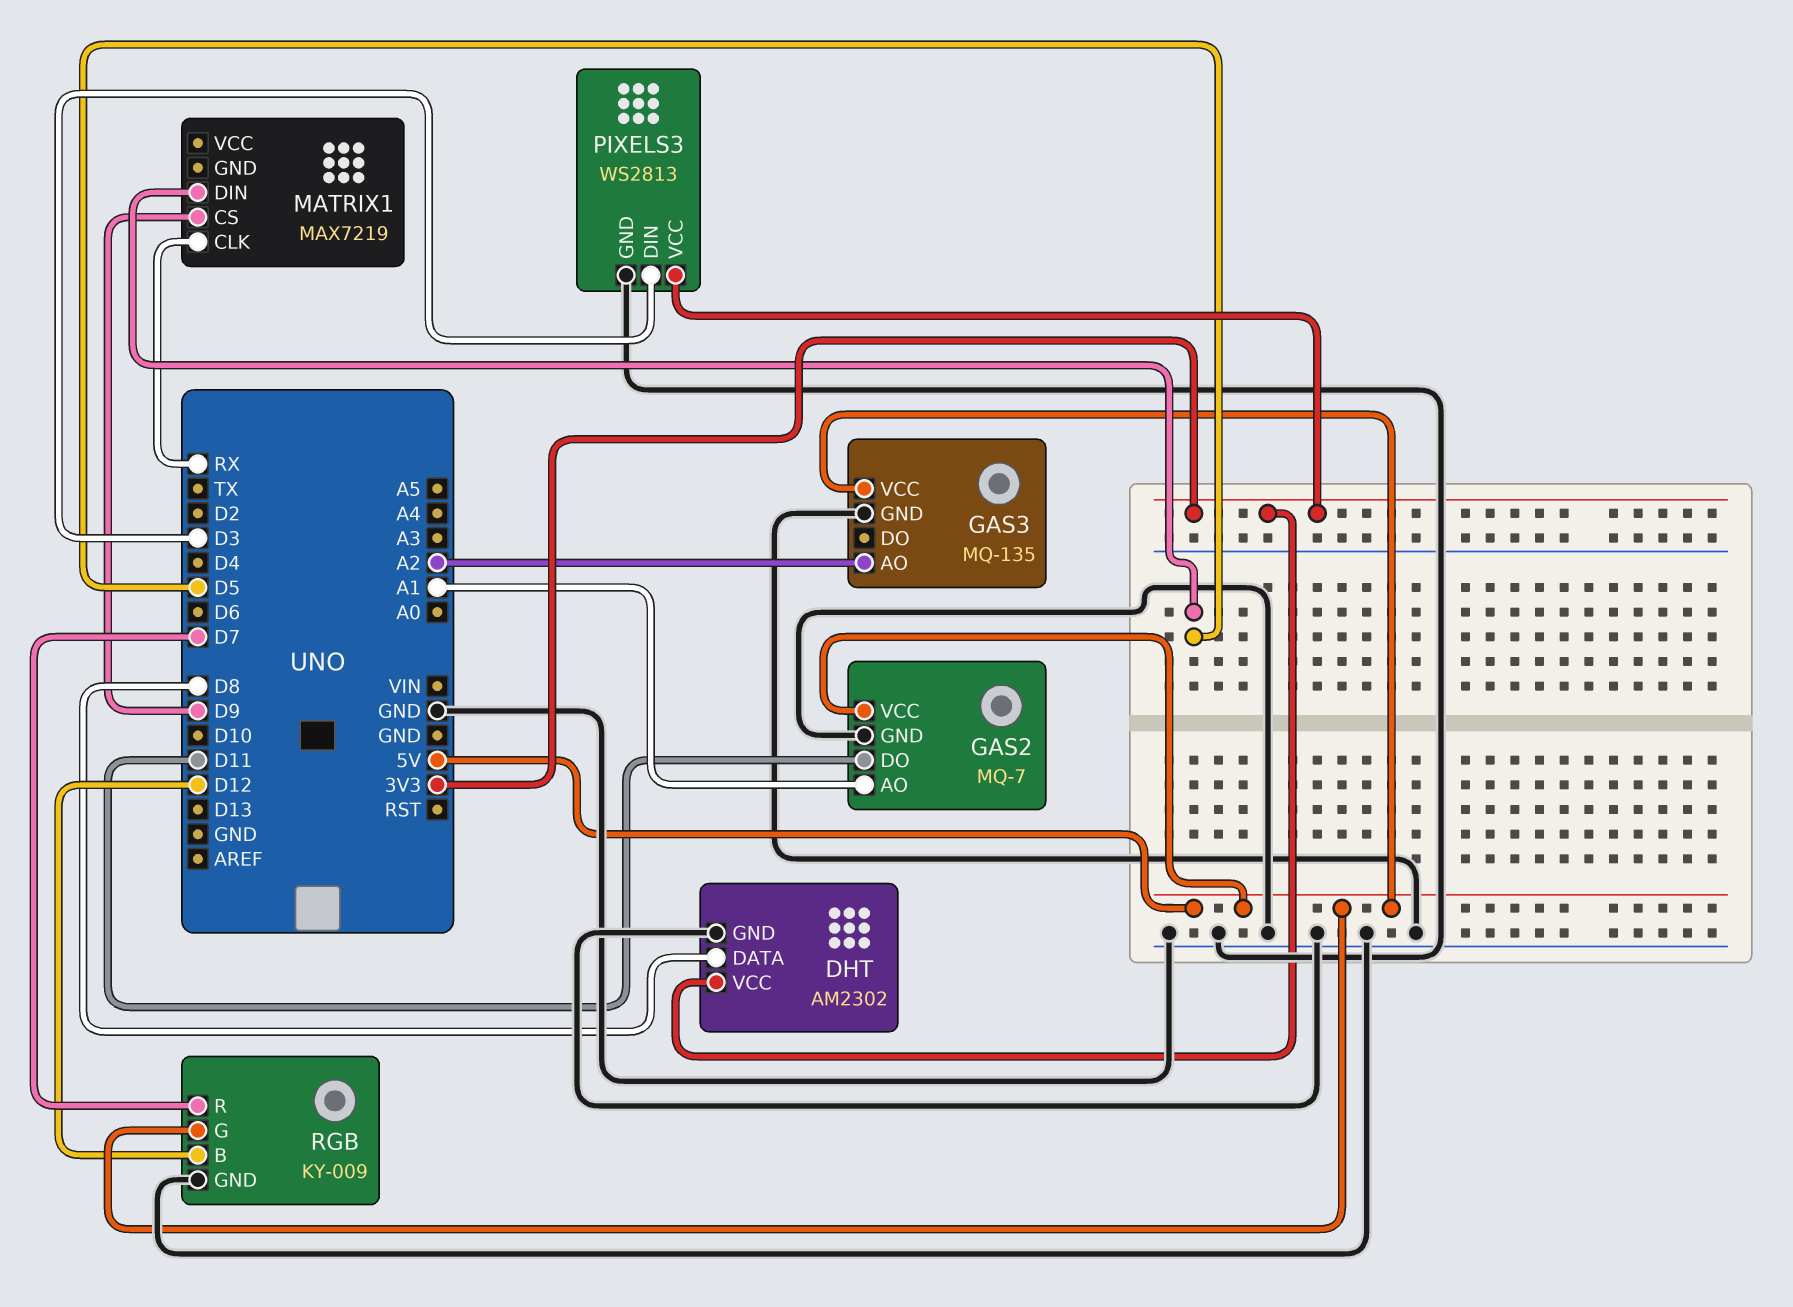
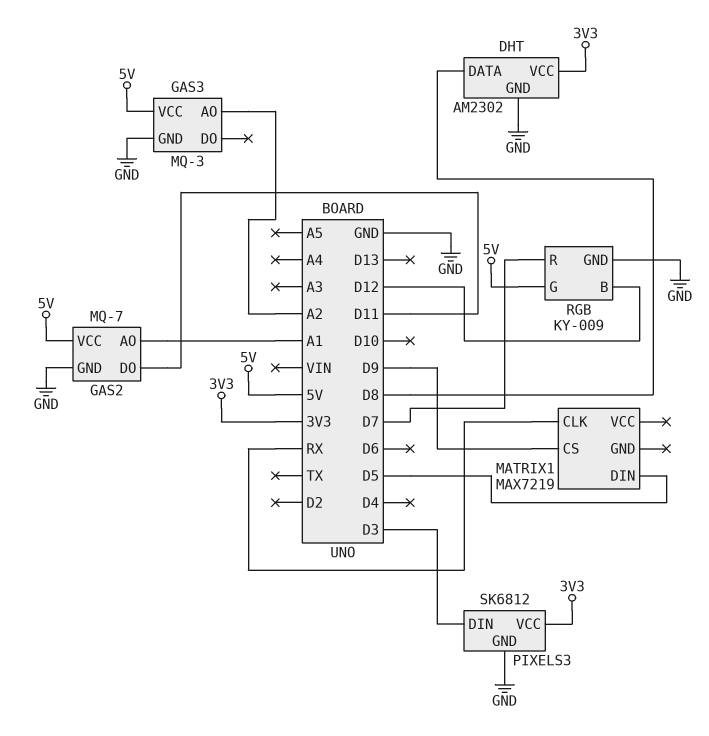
GAS3: MQ-135 -> MQ-3
PIXELS3: WS2813 -> SK6812

